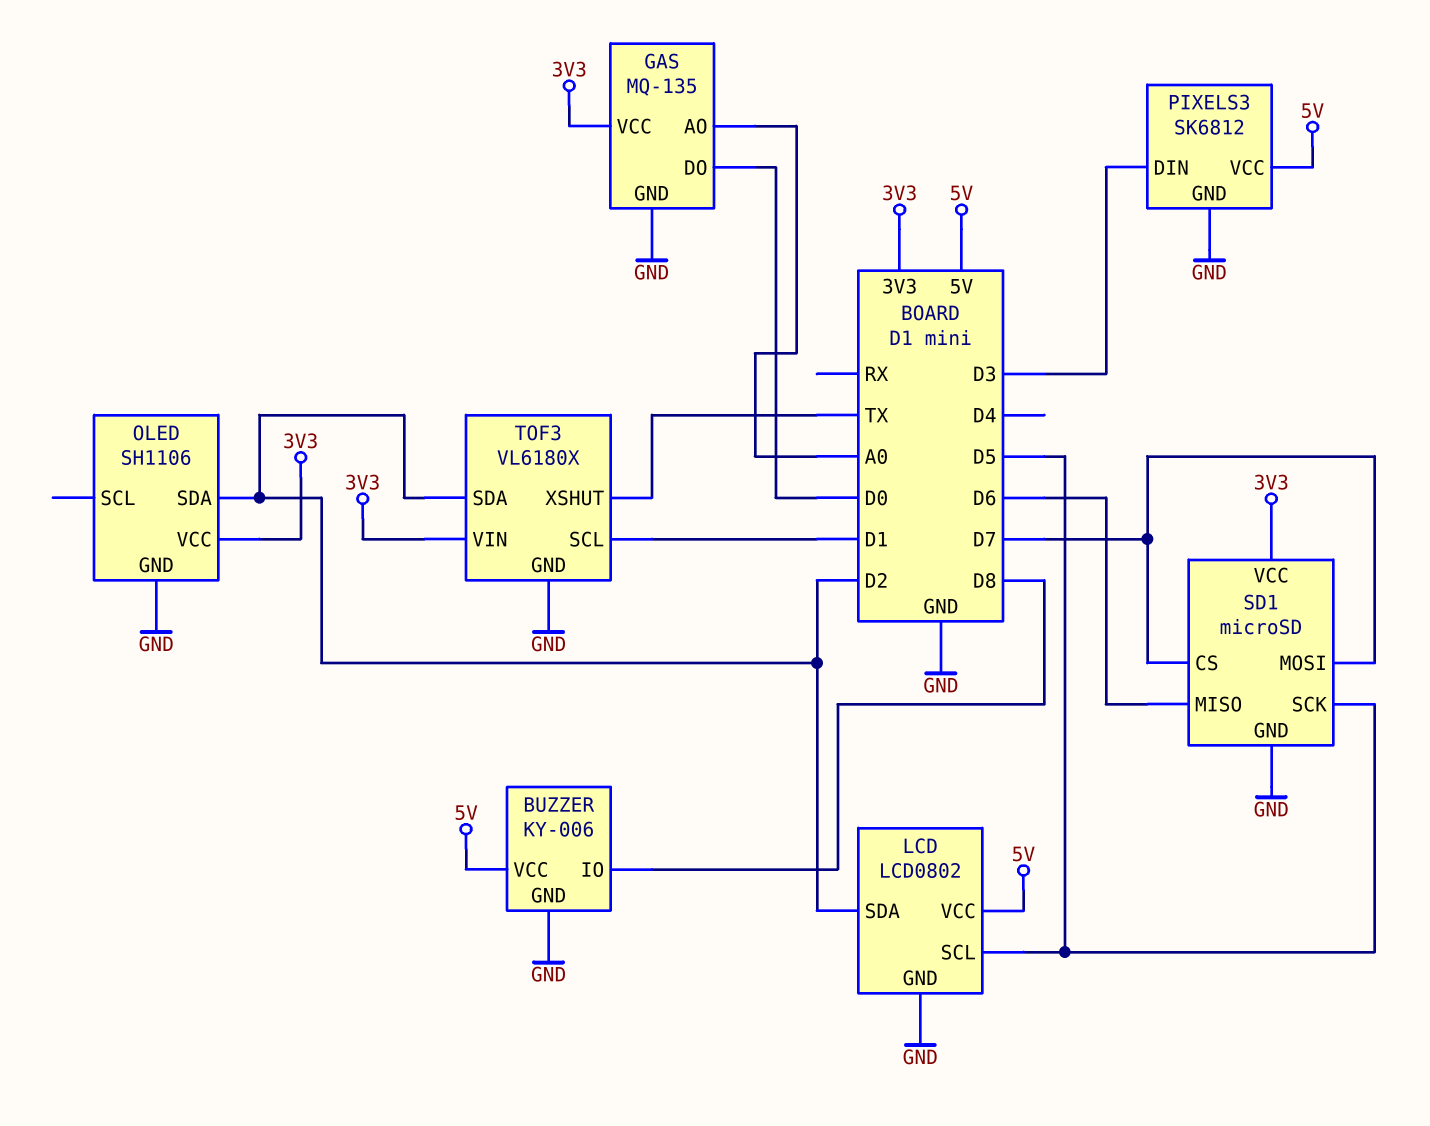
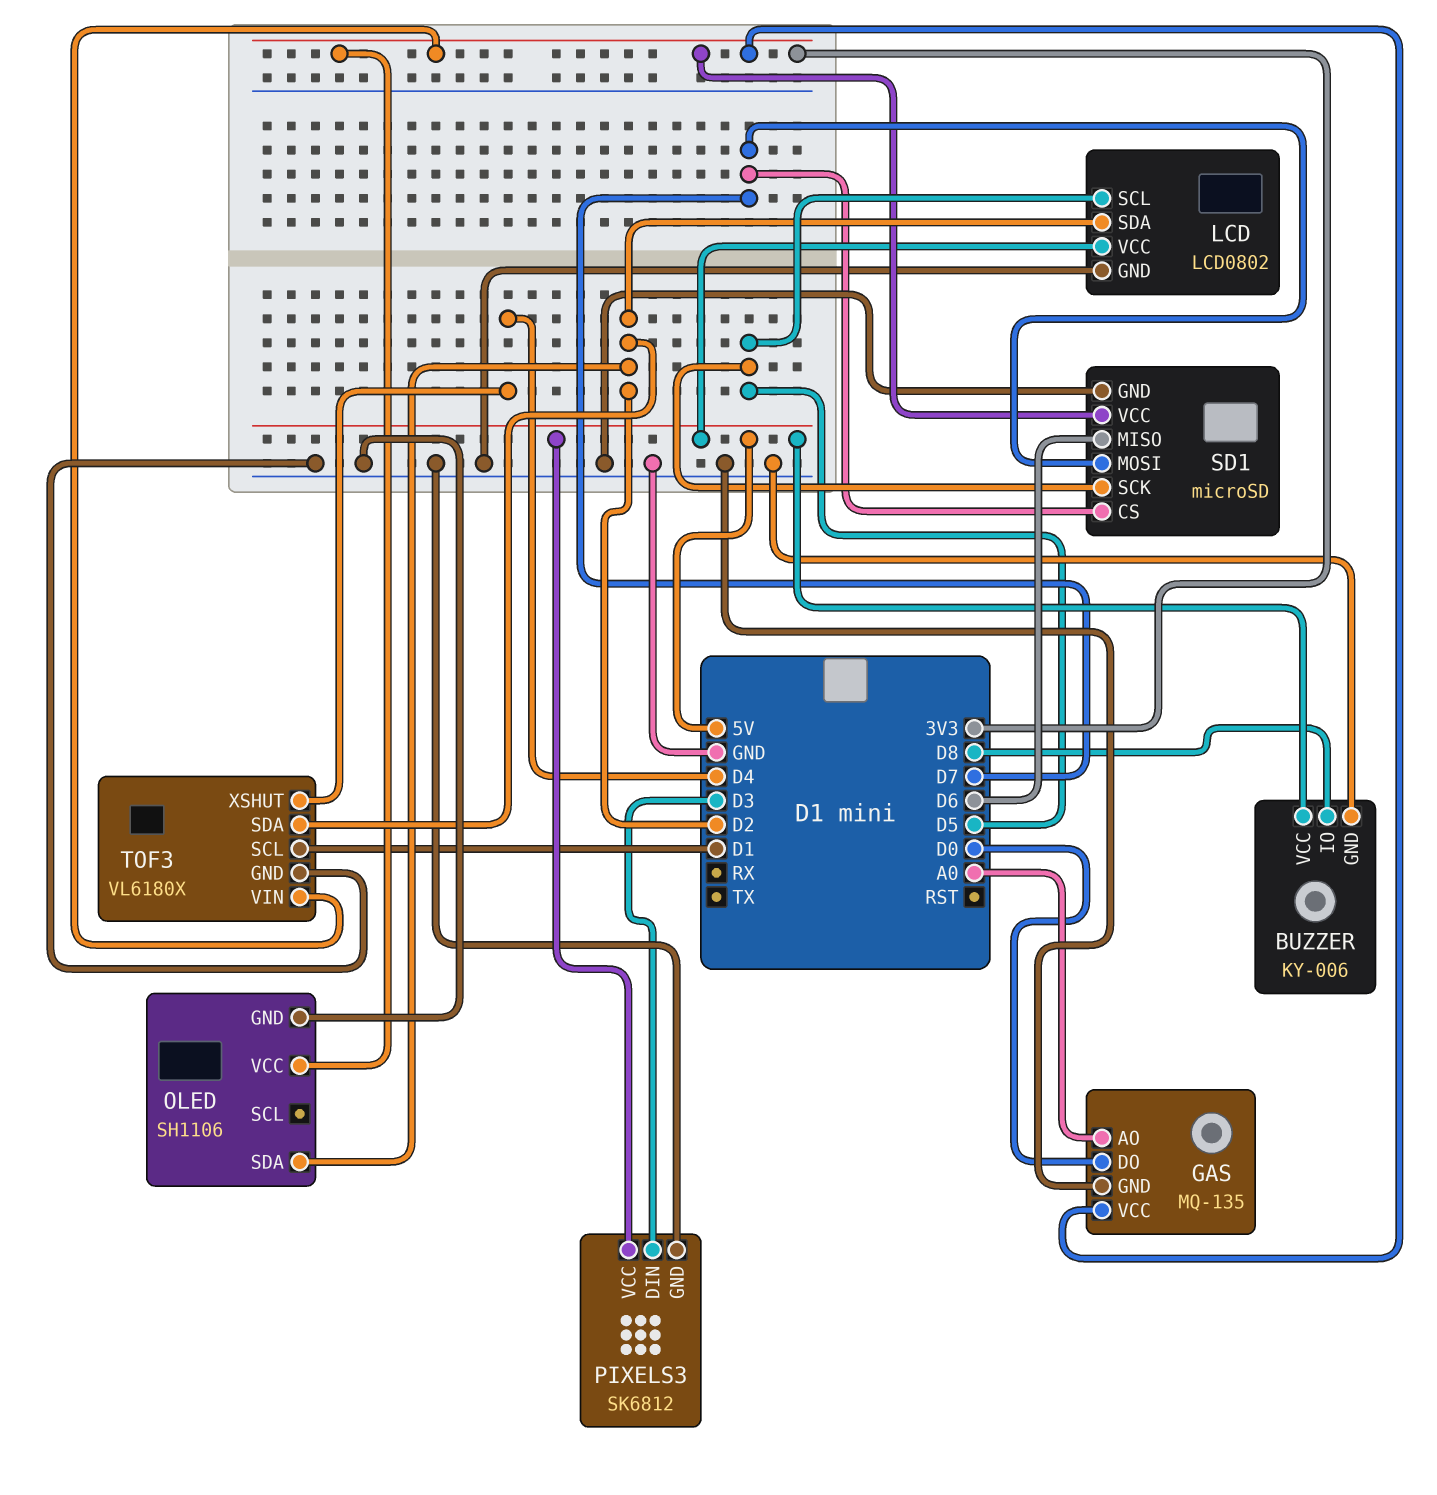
TOF3 pin XSHUT: TX -> D4

